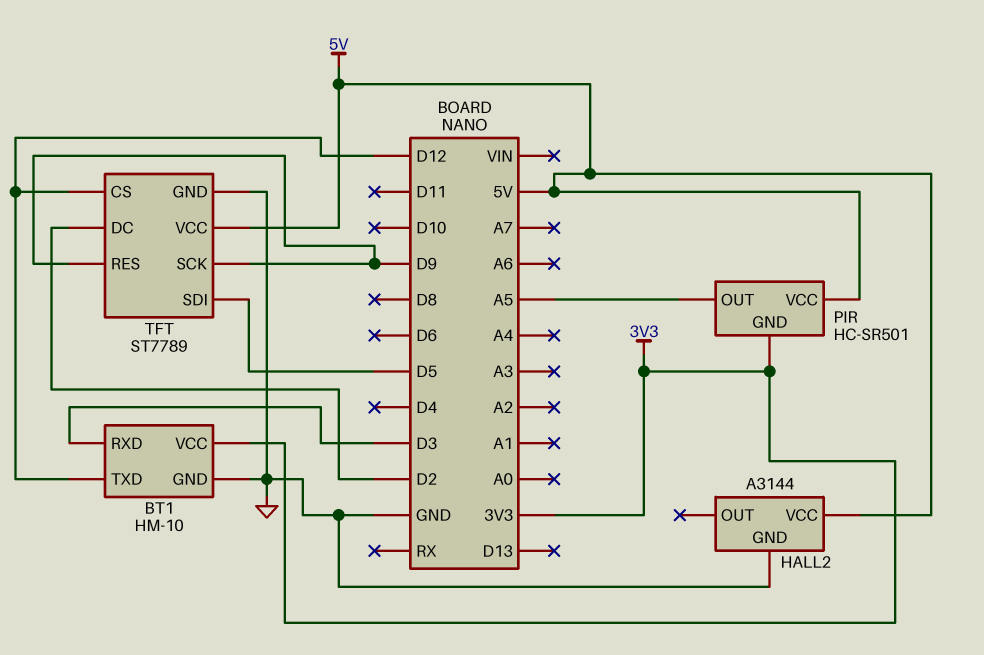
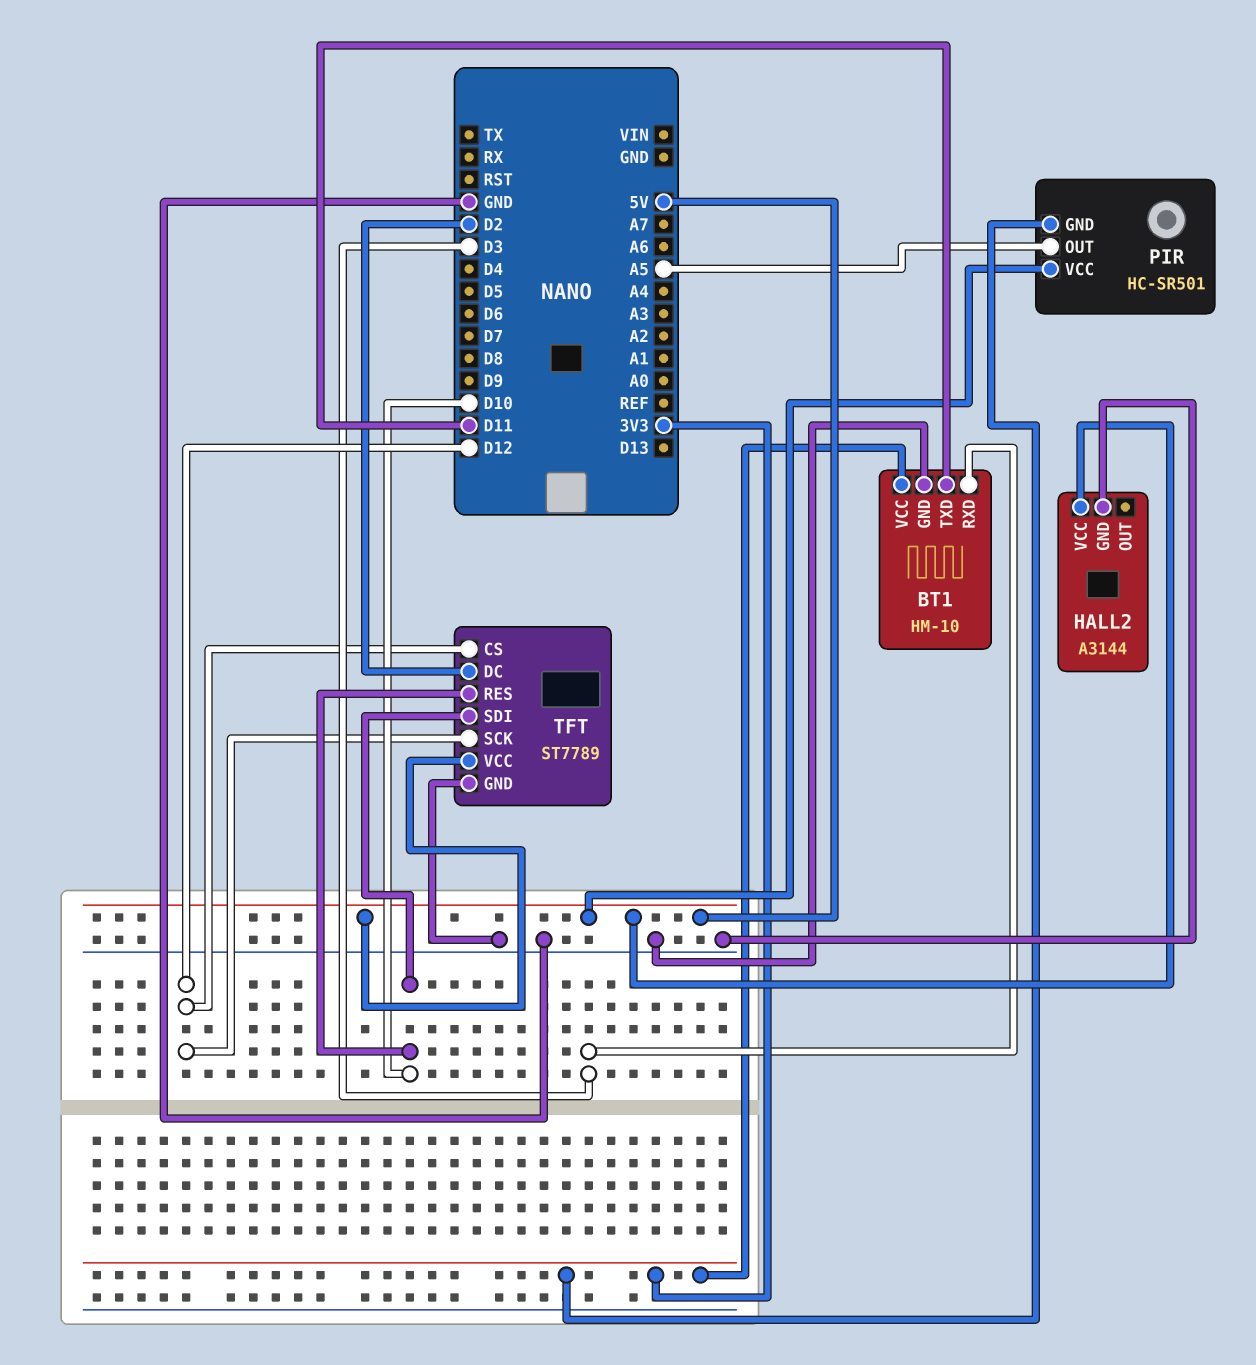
BT1 pin TXD: D12 -> D11
TFT pin RES: D9 -> D10
TFT pin SCK: D9 -> D12
TFT pin SDI: D5 -> D10

